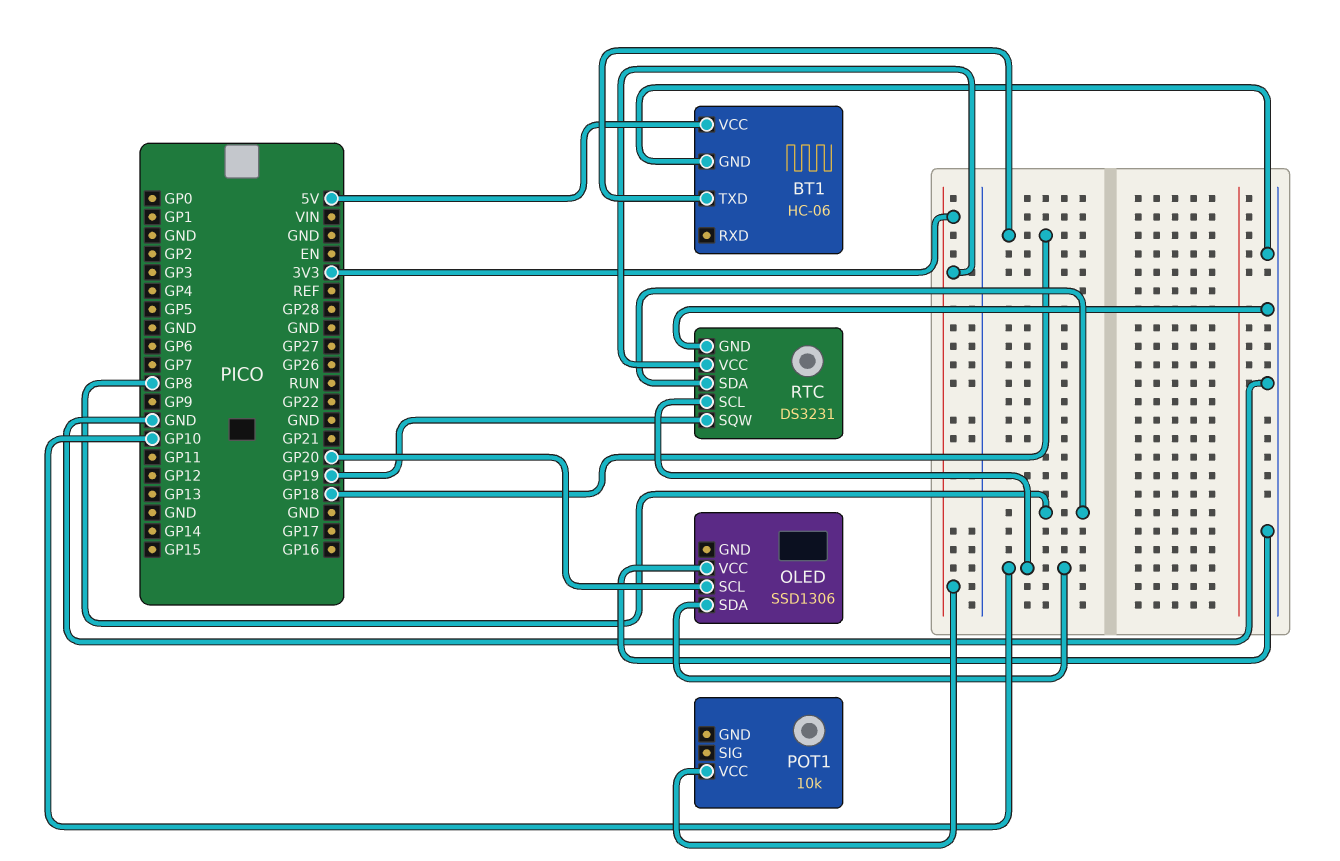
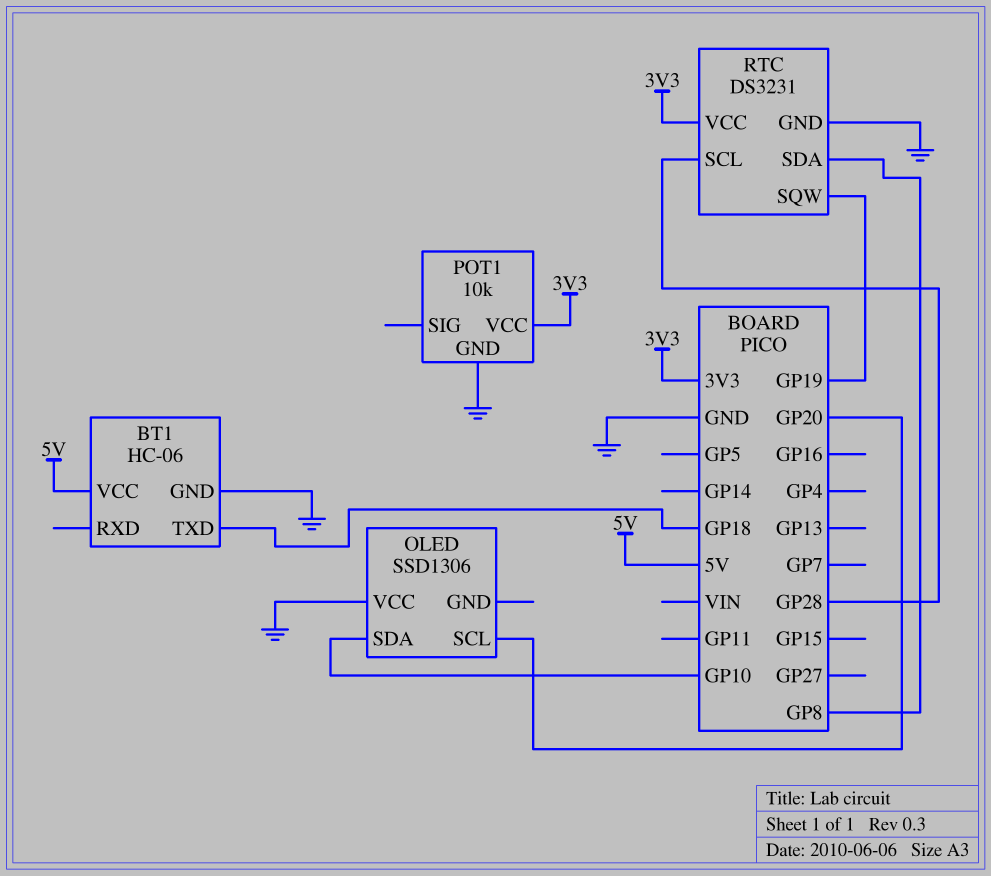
POT1 pin GND: none -> GND
RTC pin SCL: GP10 -> GP28

